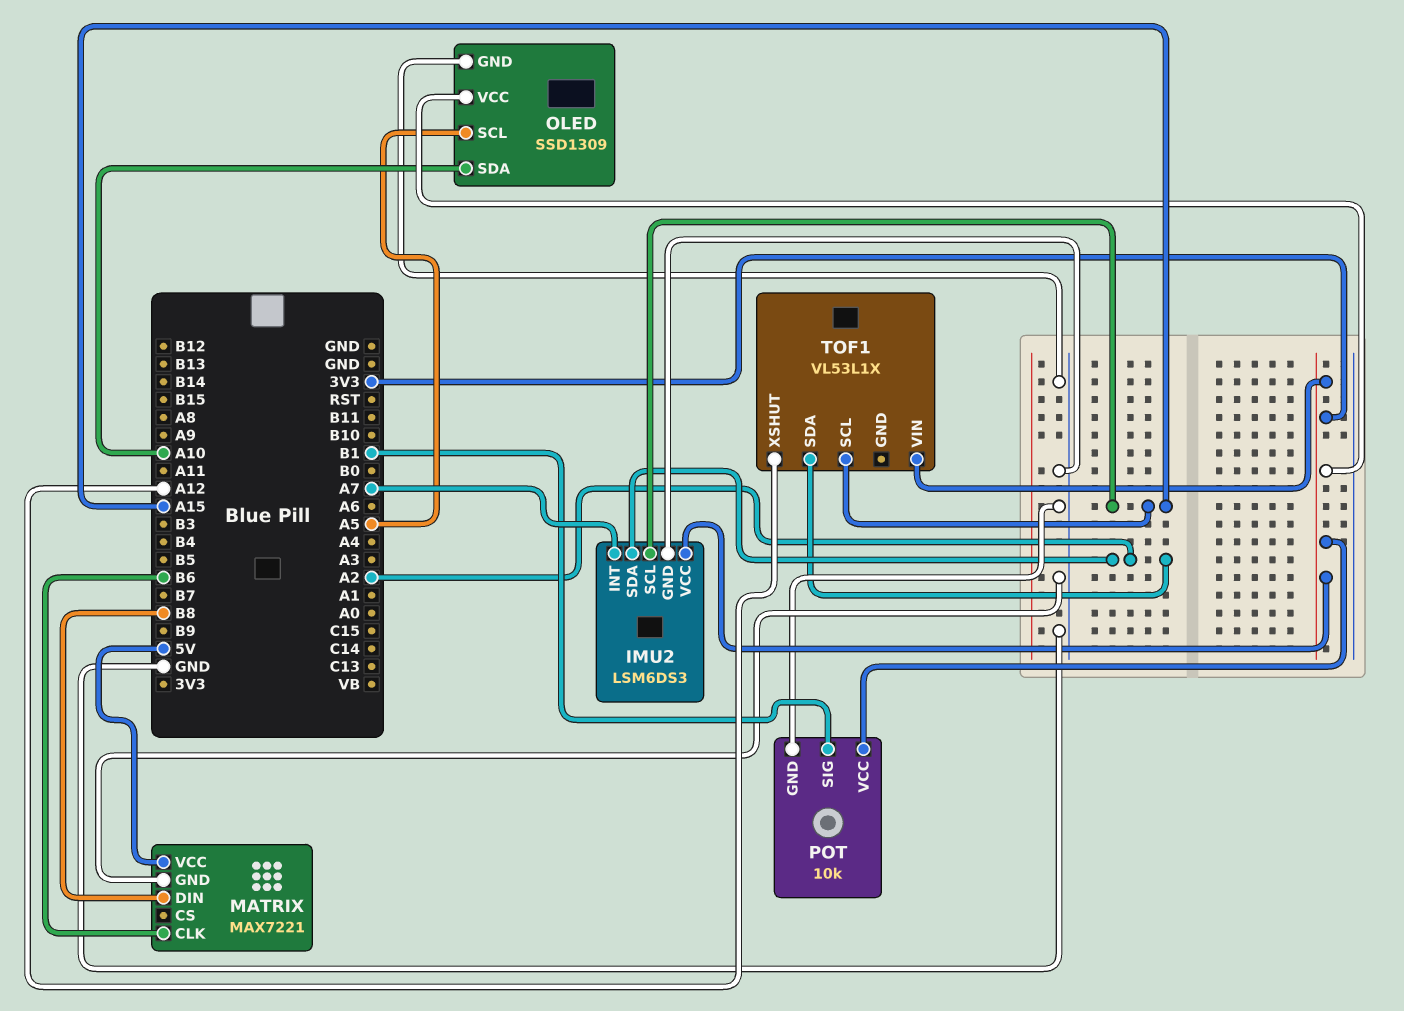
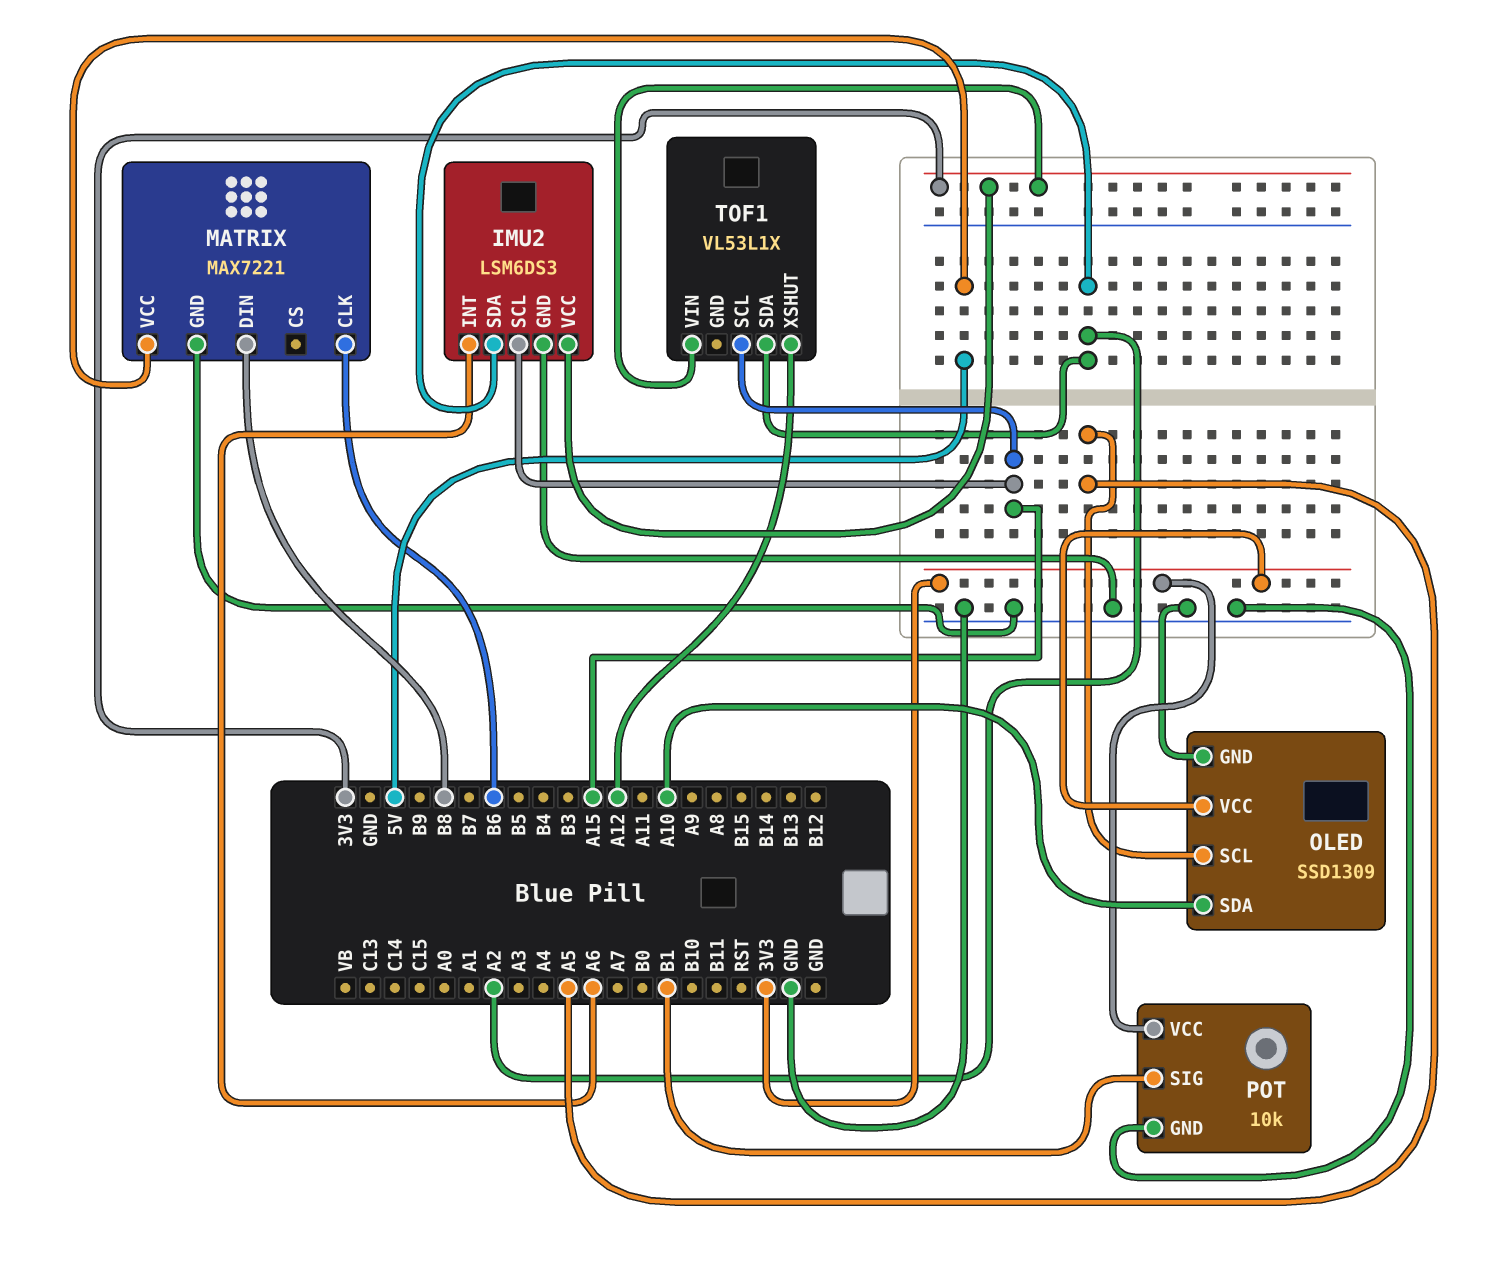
IMU2 pin INT: A7 -> A6

